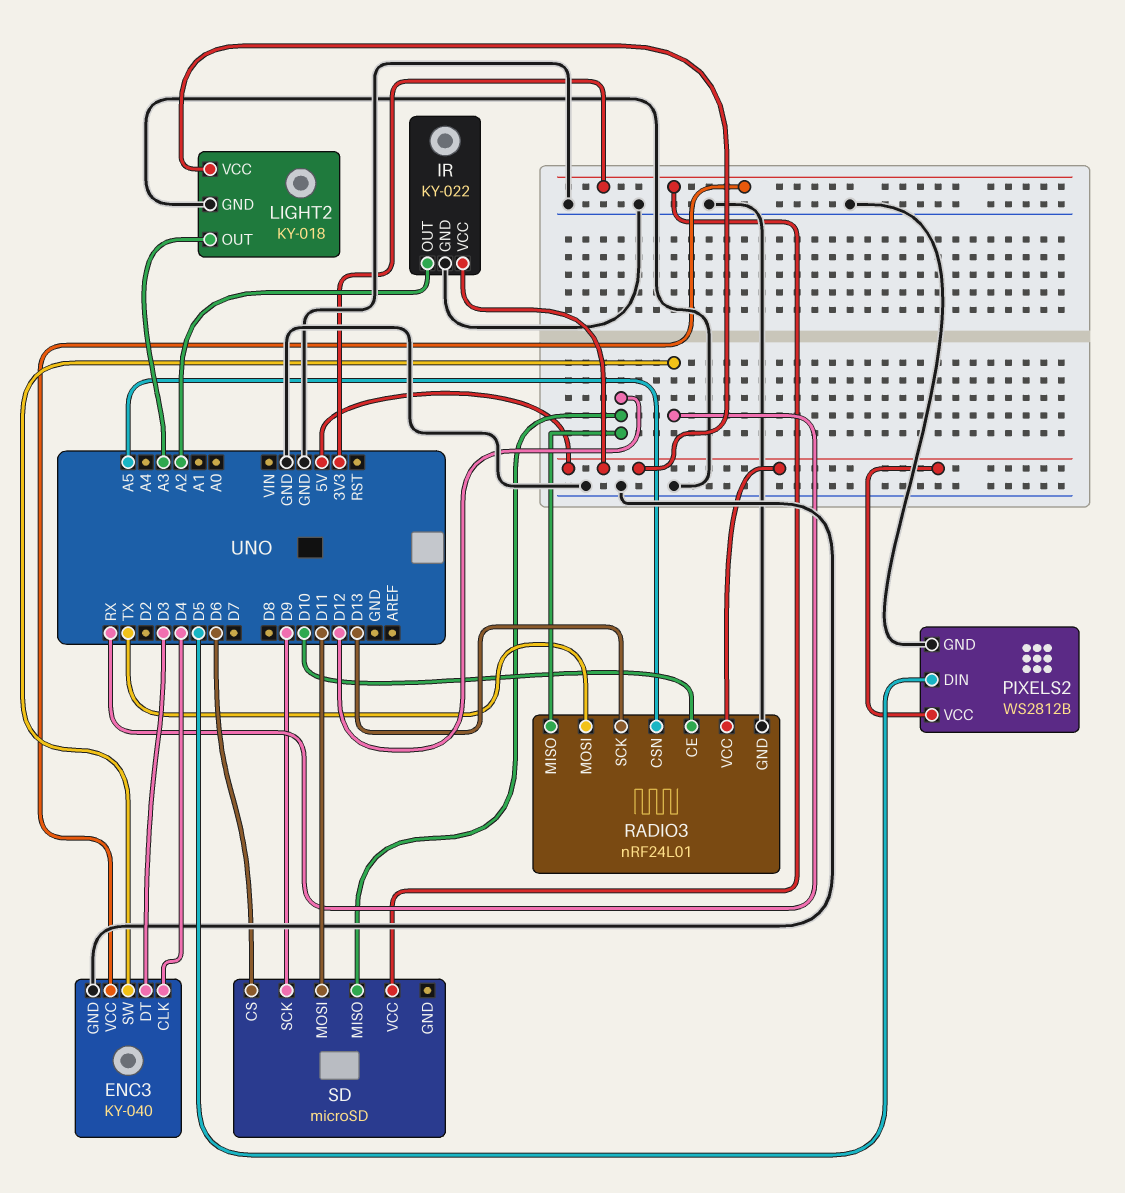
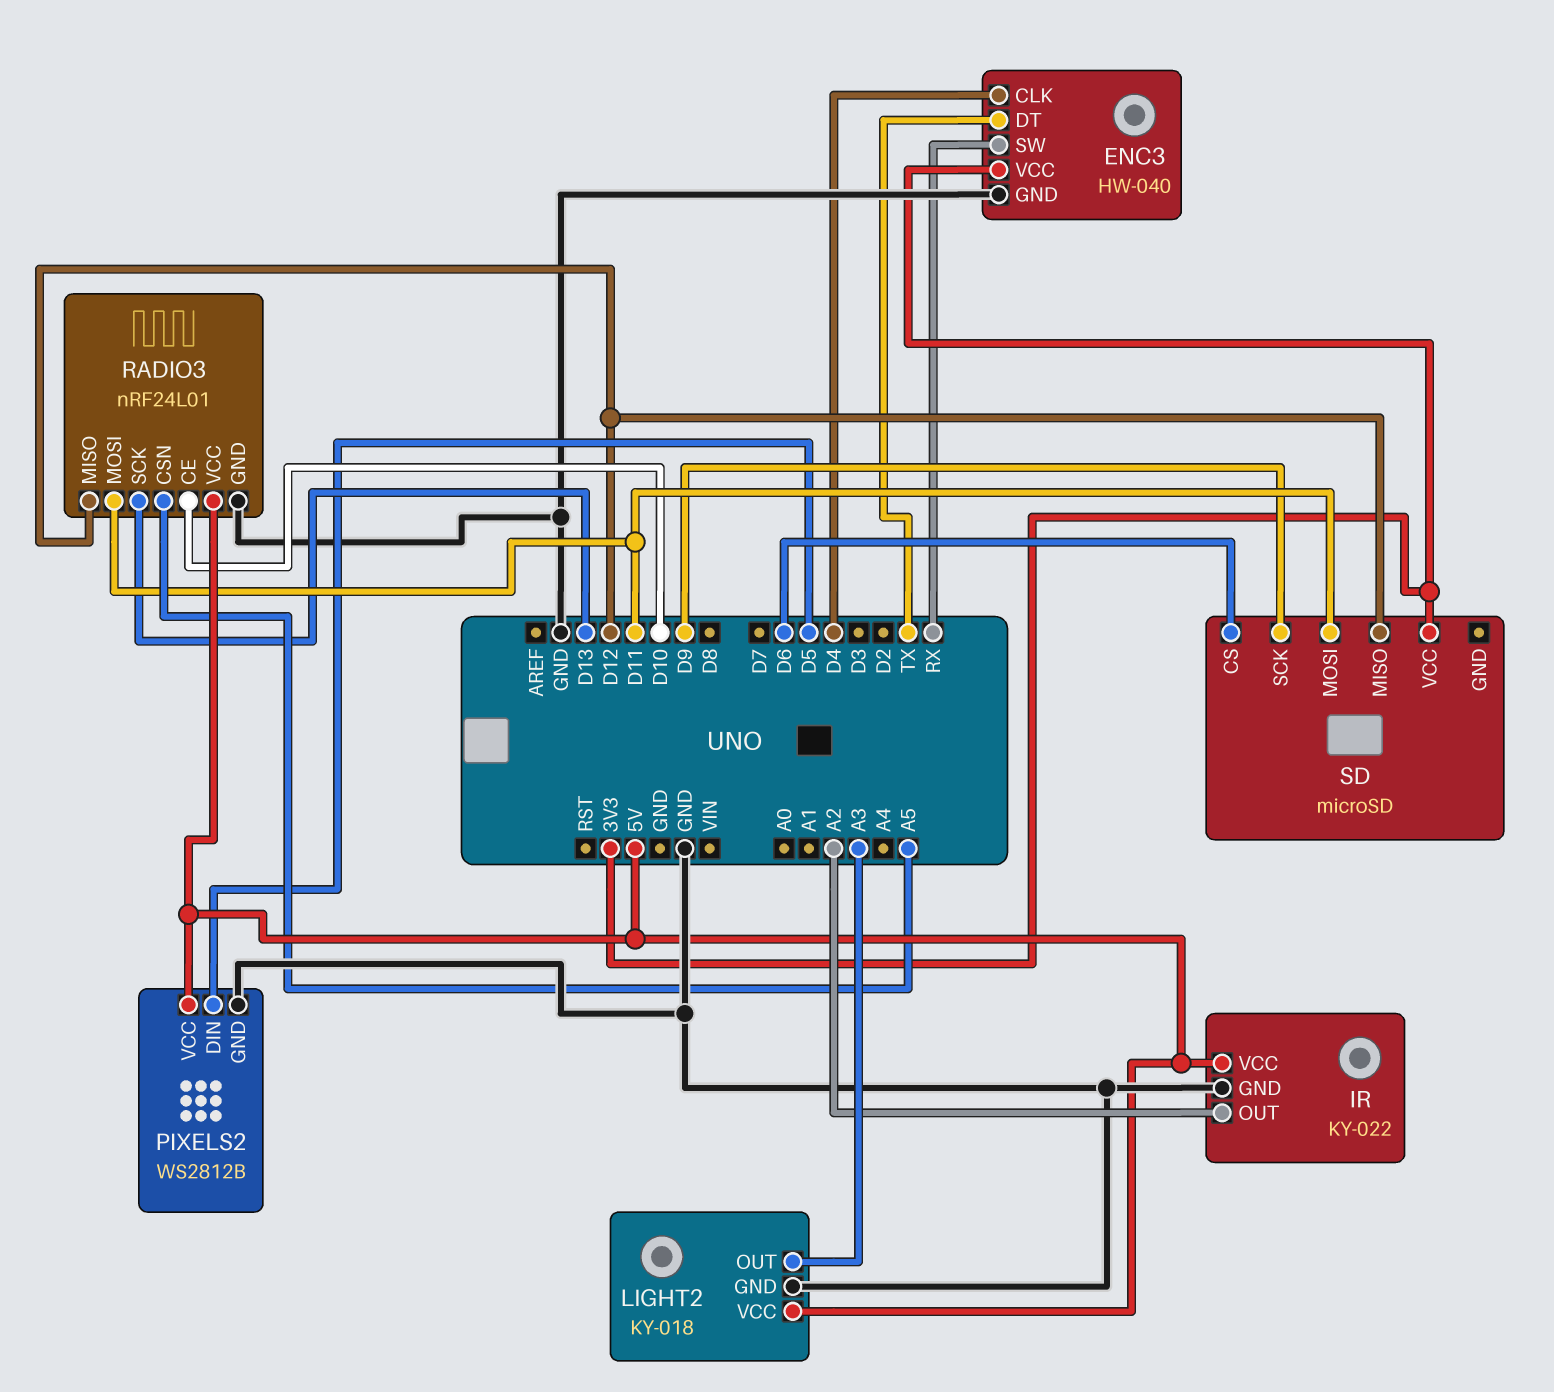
ENC3: KY-040 -> HW-040
ENC3 pin DT: D3 -> TX
RADIO3 pin MOSI: TX -> D11

